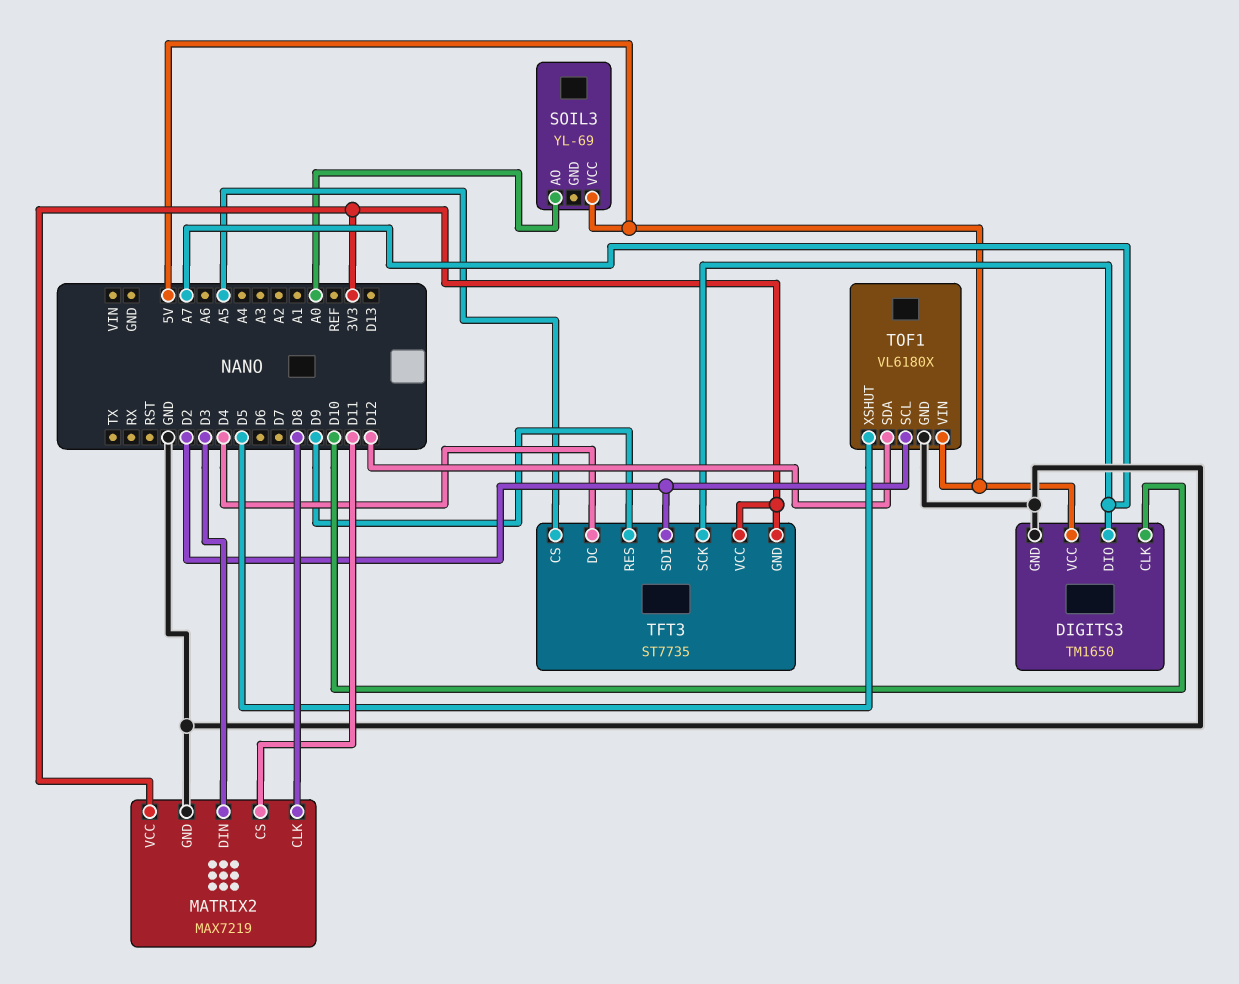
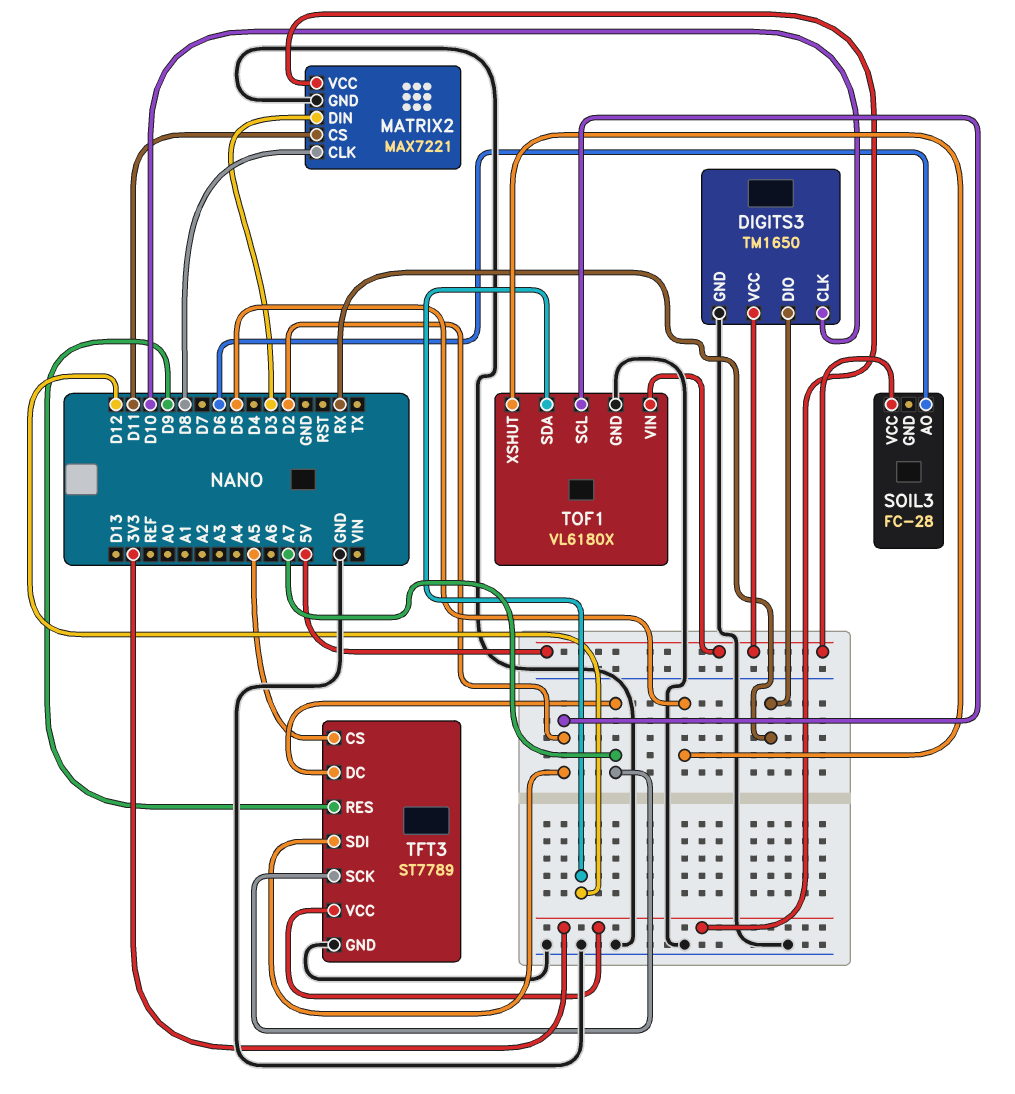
DIGITS3 pin DIO: A7 -> RX
MATRIX2: MAX7219 -> MAX7221
SOIL3: YL-69 -> FC-28
SOIL3 pin AO: A0 -> D6
TFT3: ST7735 -> ST7789
TFT3 pin DC: D4 -> A7
TFT3 pin GND: 3V3 -> GND

